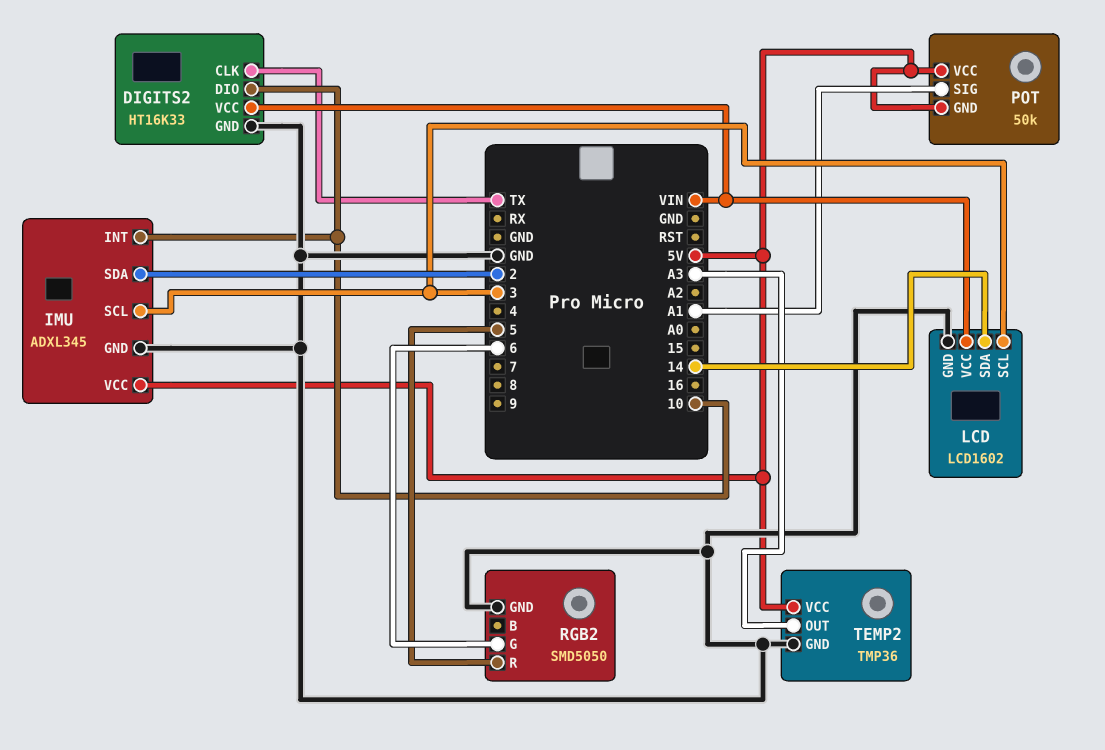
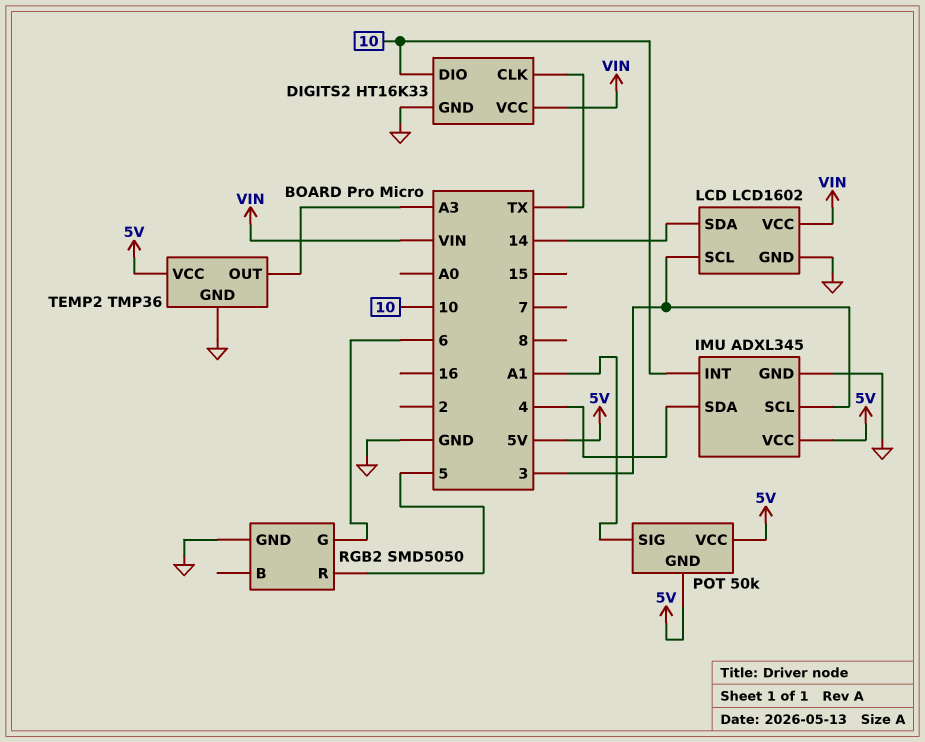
IMU pin SDA: 2 -> 4

